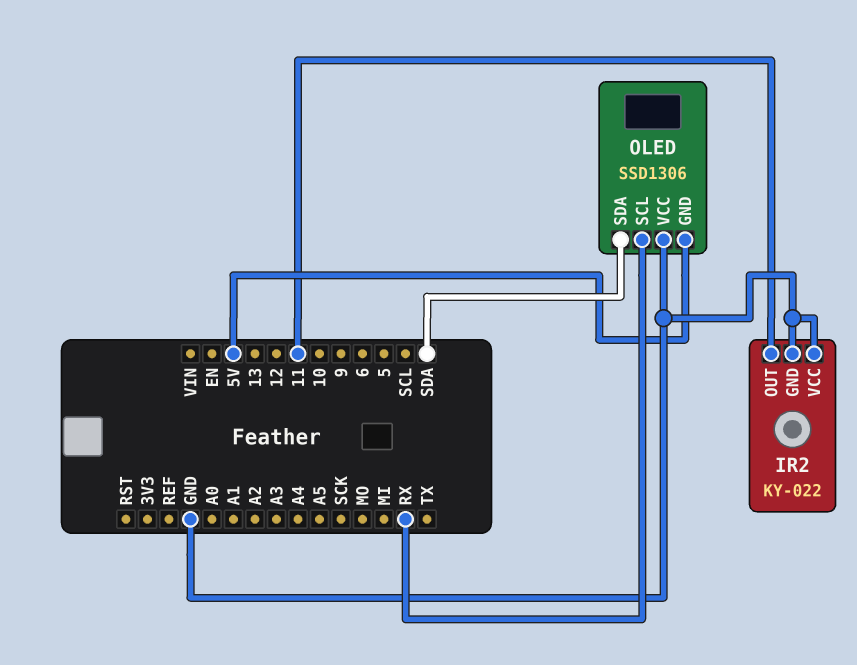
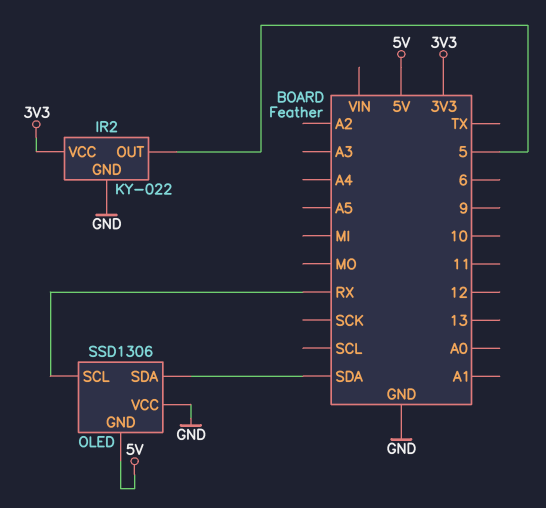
IR2 pin OUT: 11 -> 5
IR2 pin VCC: GND -> 3V3

